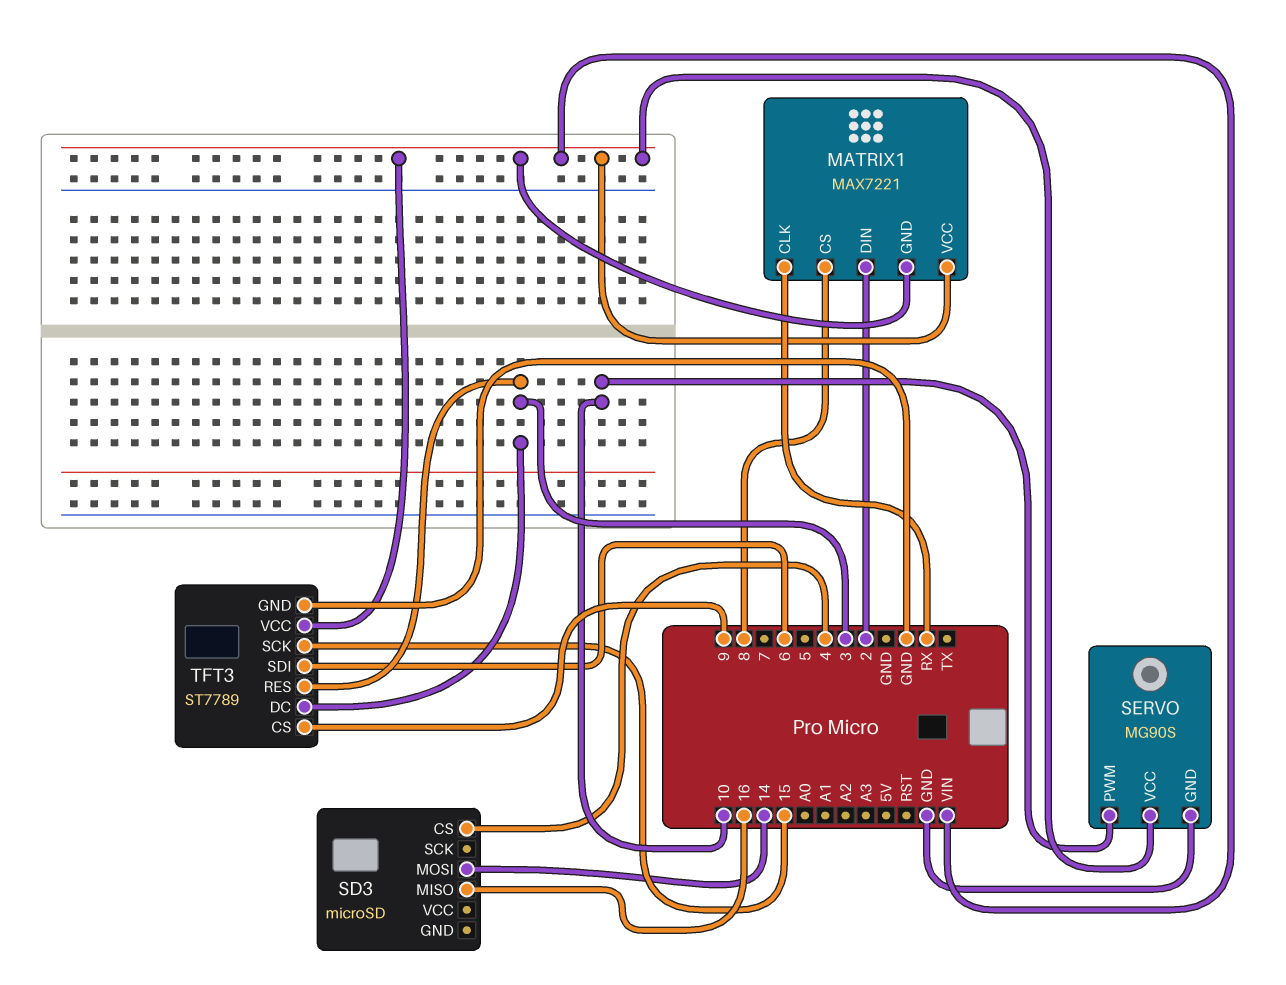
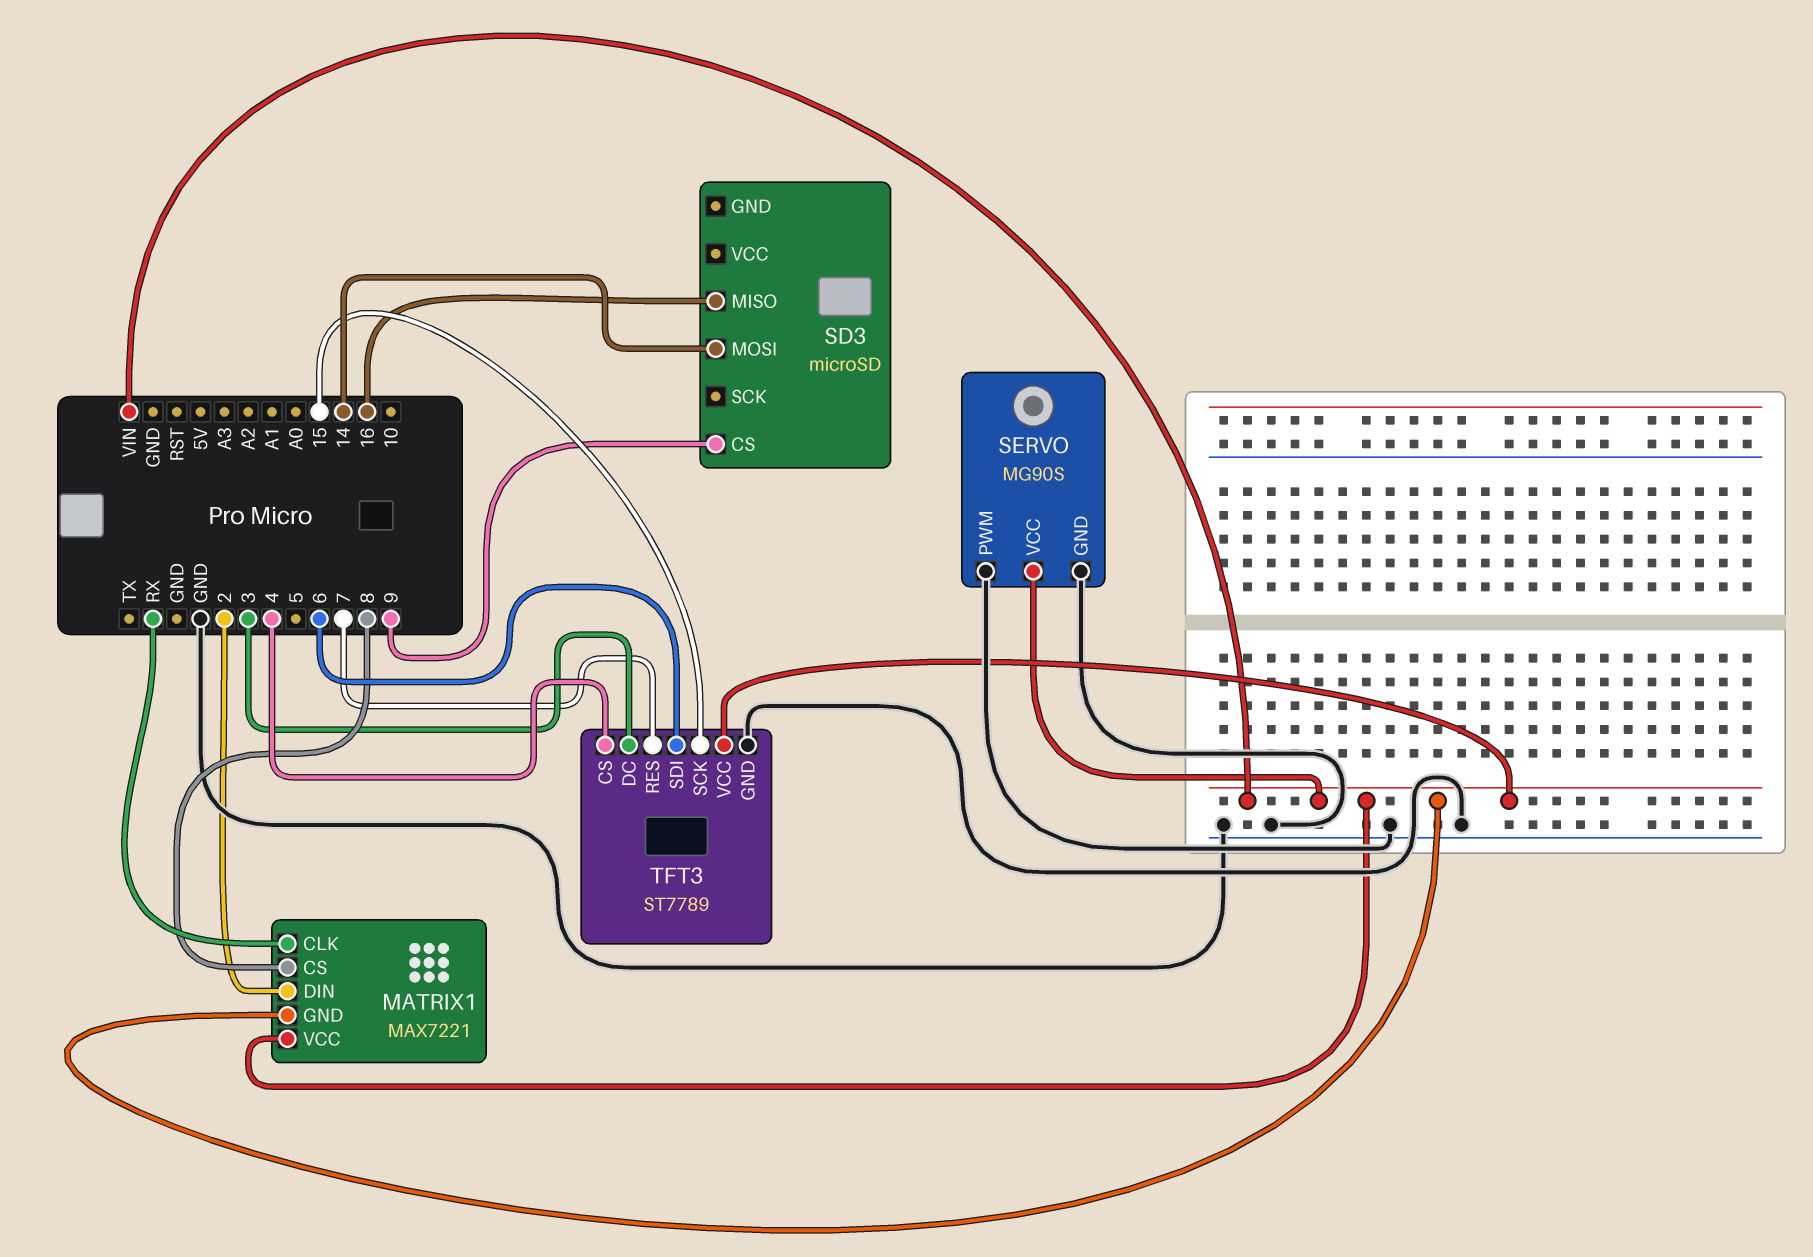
SD3 pin CS: 4 -> 9
SERVO pin PWM: 10 -> GND
TFT3 pin CS: 9 -> 4
TFT3 pin RES: 3 -> 7

